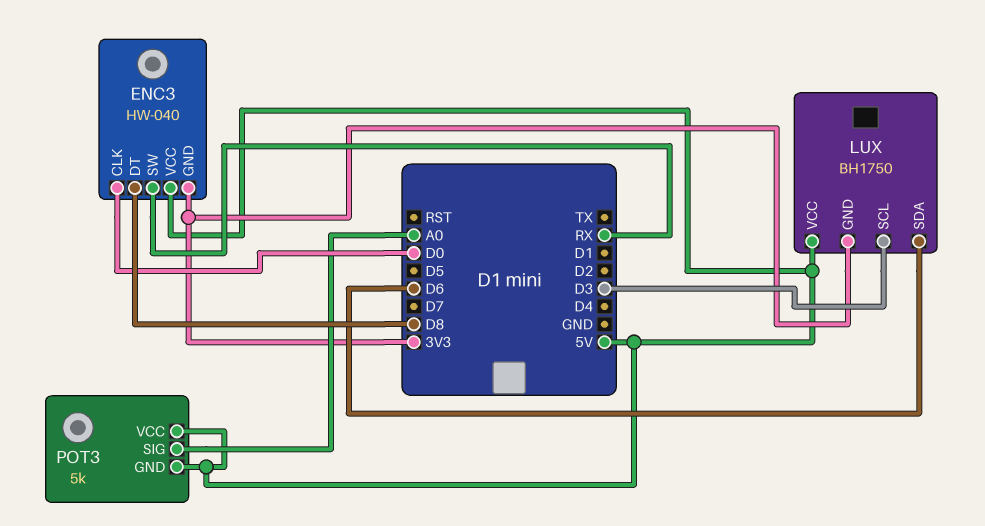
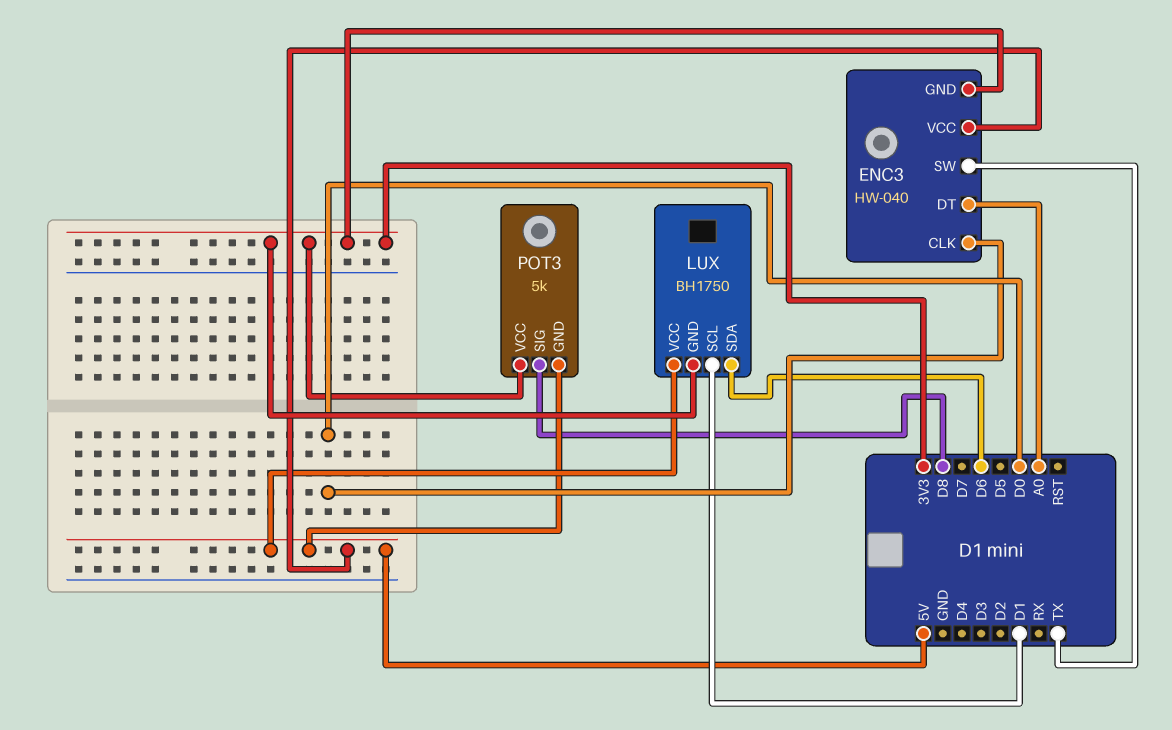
ENC3 pin DT: D8 -> A0
ENC3 pin SW: RX -> TX
LUX pin SCL: D3 -> D1
POT3 pin SIG: A0 -> D8
POT3 pin VCC: 5V -> 3V3

